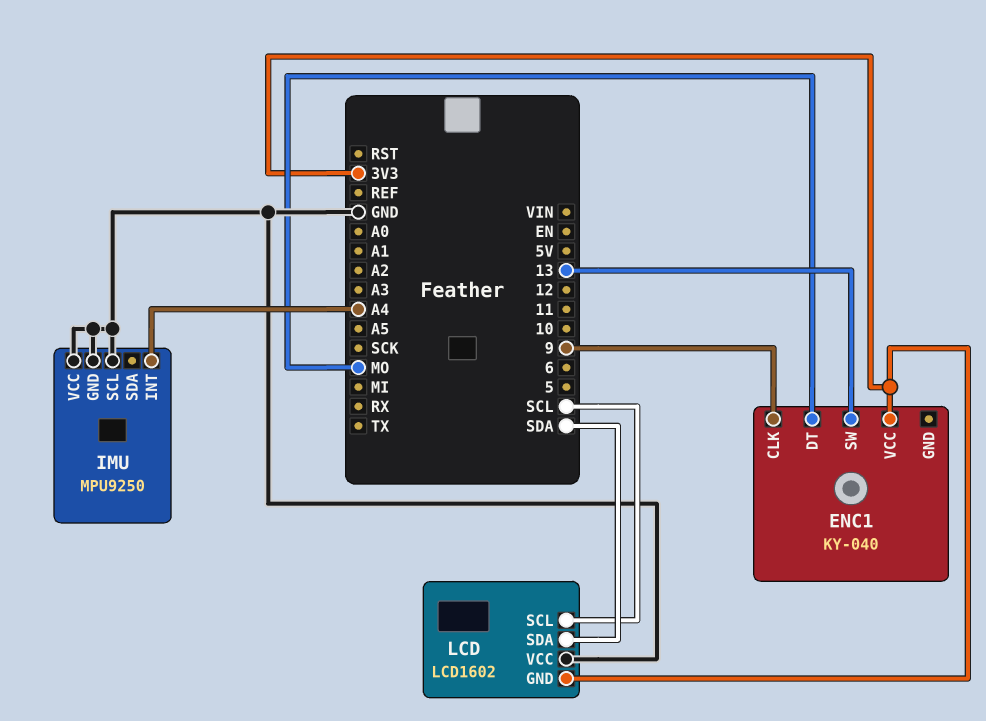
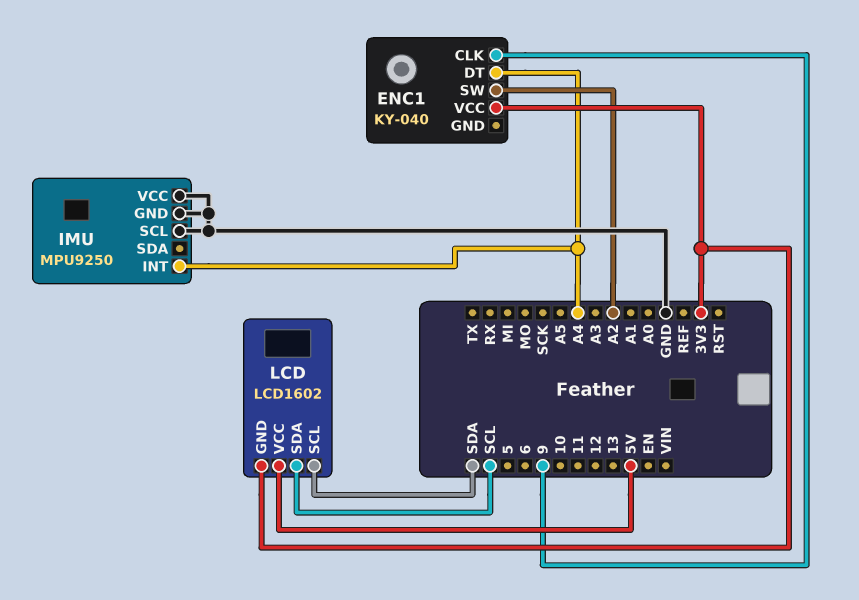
ENC1 pin DT: MO -> A4
ENC1 pin SW: 13 -> A2
LCD pin SCL: SCL -> SDA
LCD pin SDA: SDA -> SCL
LCD pin VCC: GND -> 5V

